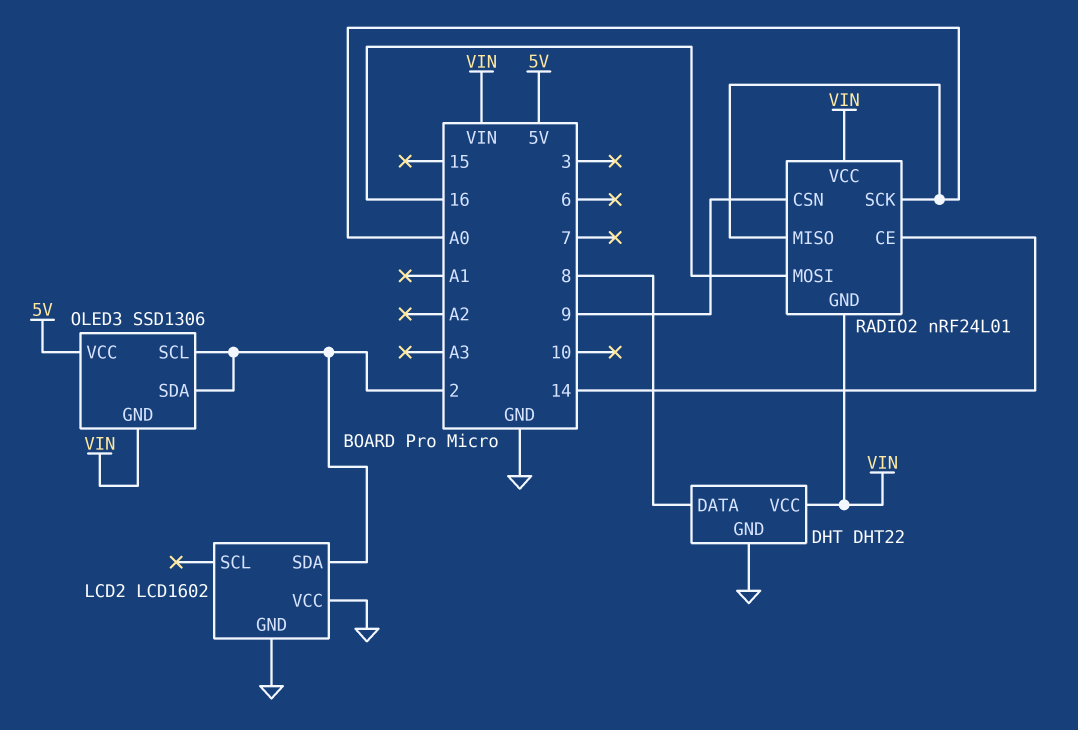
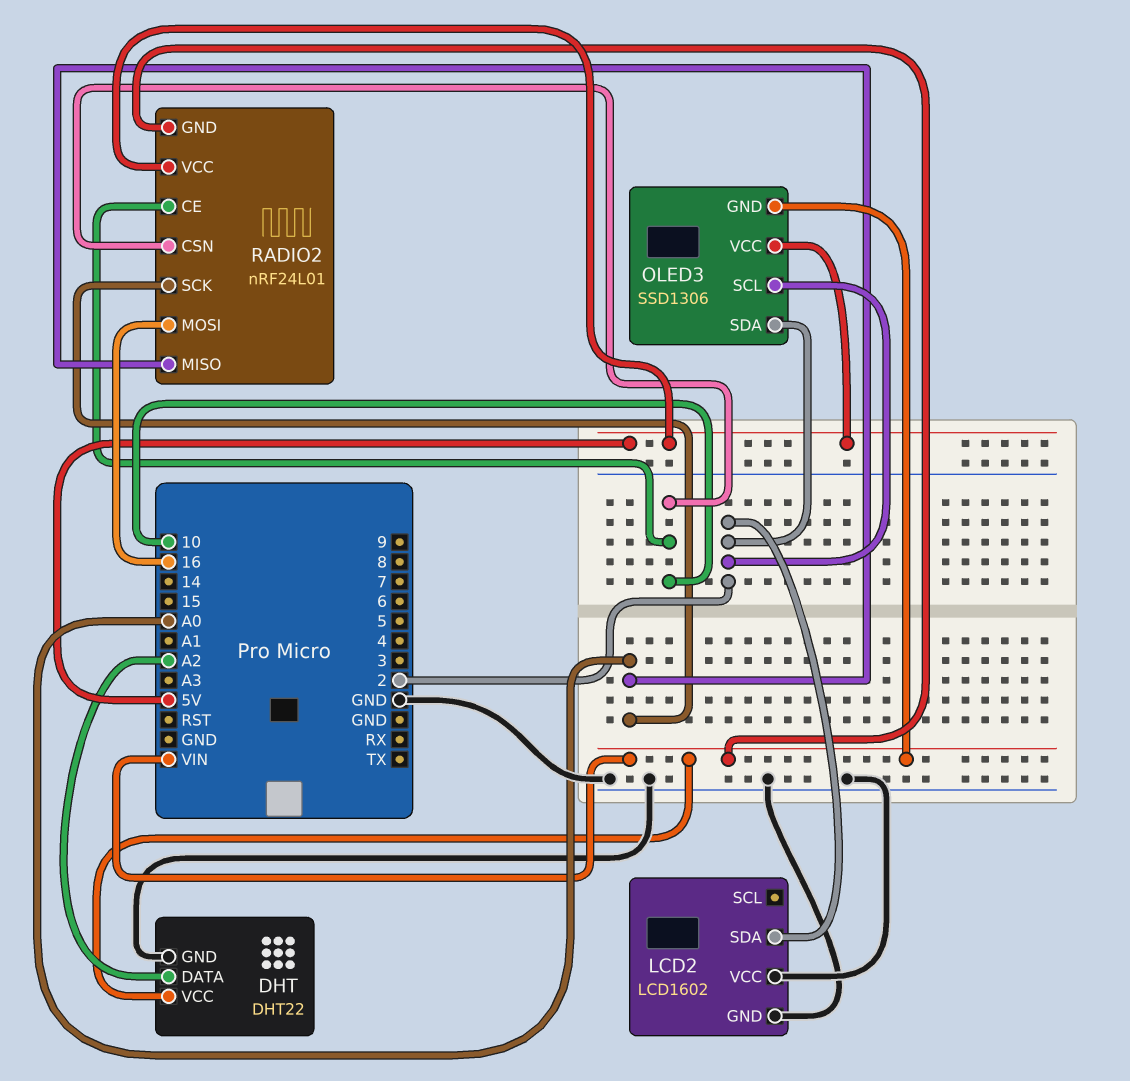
DHT pin DATA: 8 -> A2
RADIO2 pin CE: 14 -> 10
RADIO2 pin CSN: 9 -> 10
RADIO2 pin VCC: VIN -> 5V

